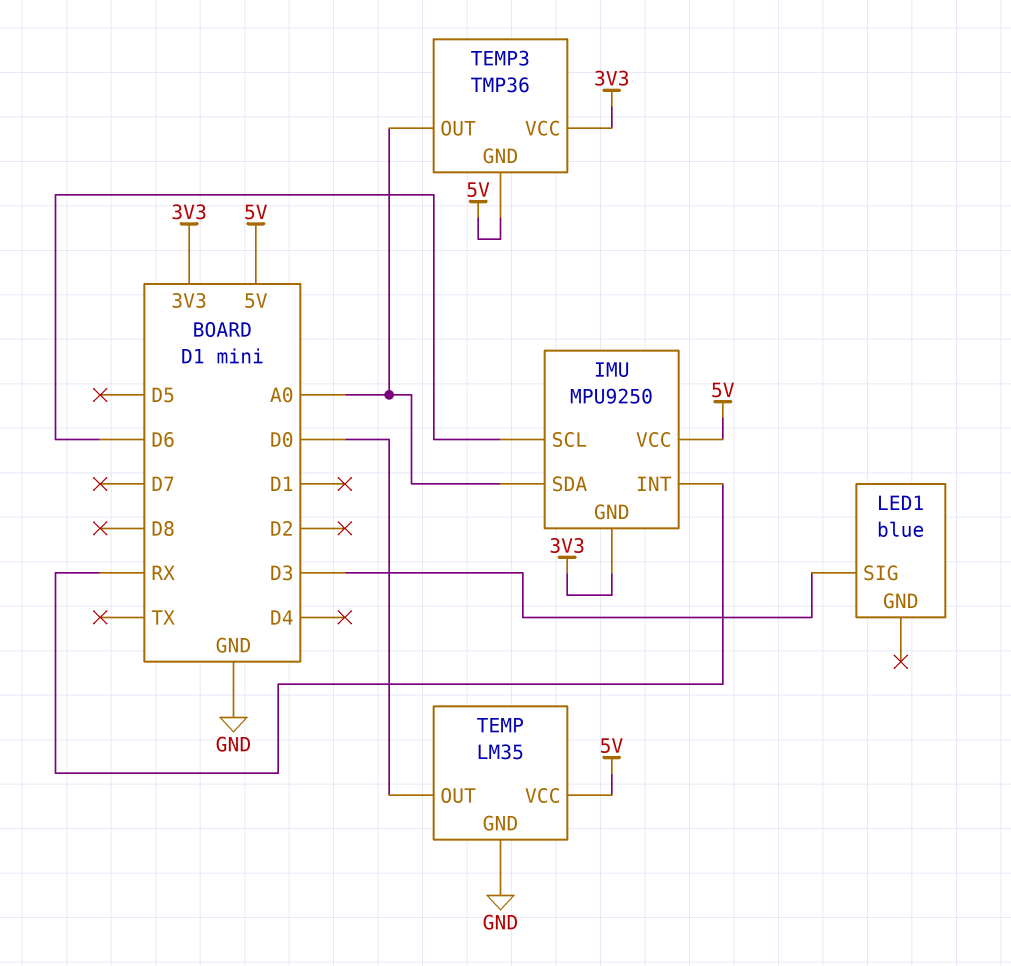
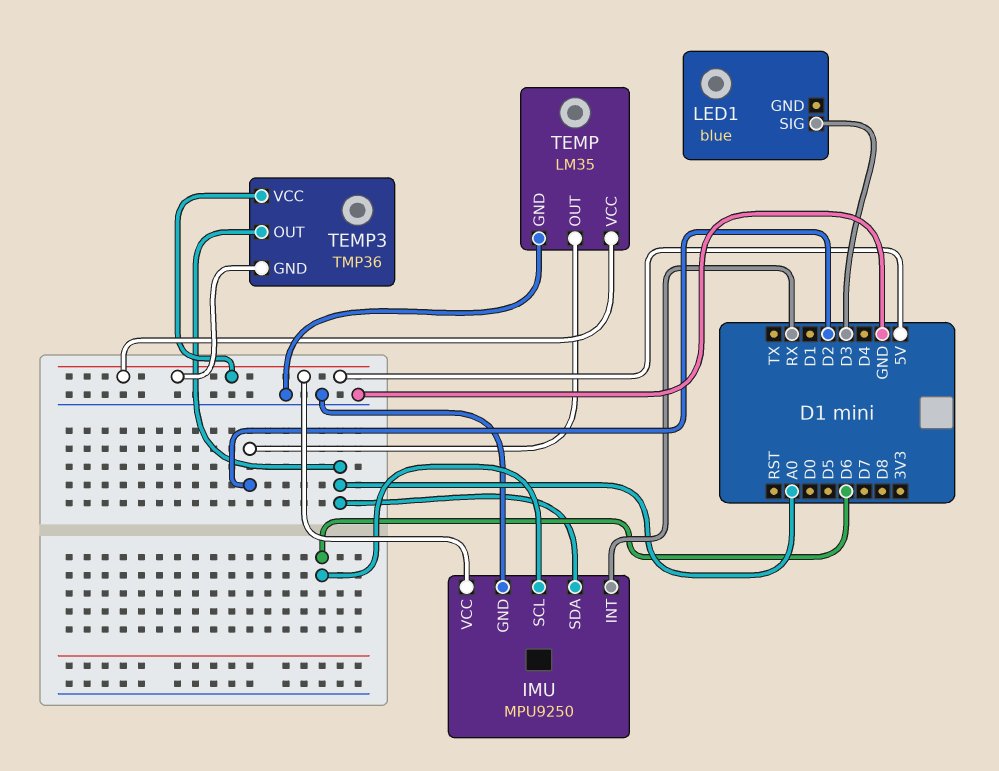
IMU pin GND: 3V3 -> GND
TEMP pin OUT: D0 -> D2
TEMP3 pin VCC: 3V3 -> 5V

